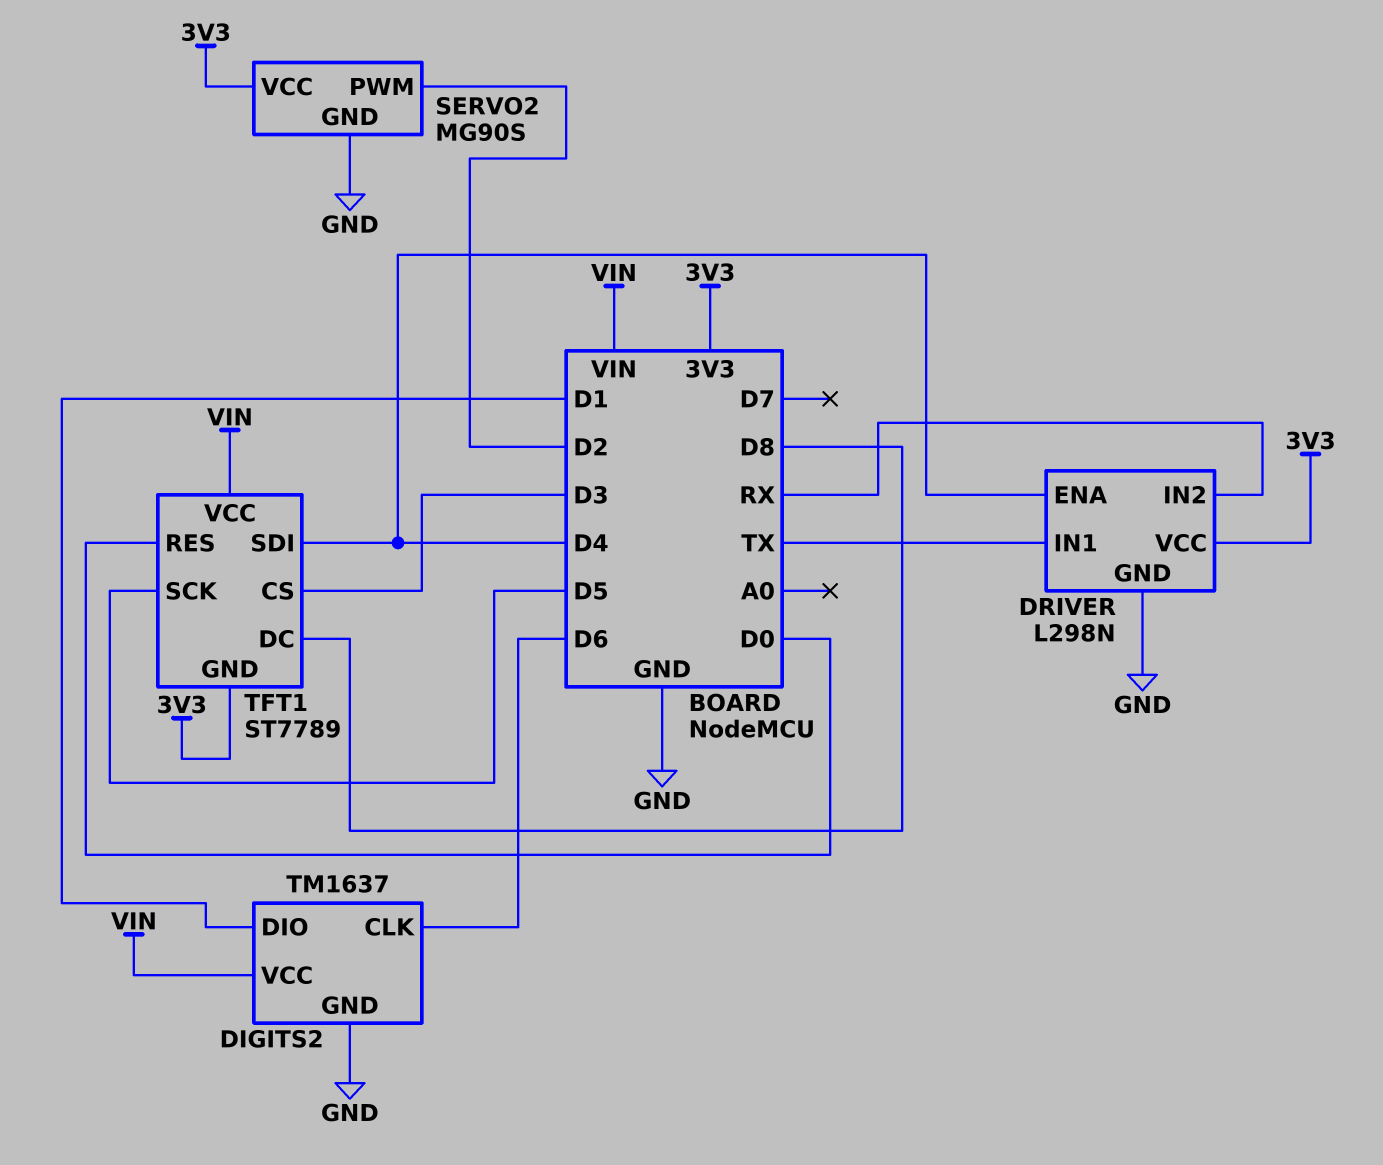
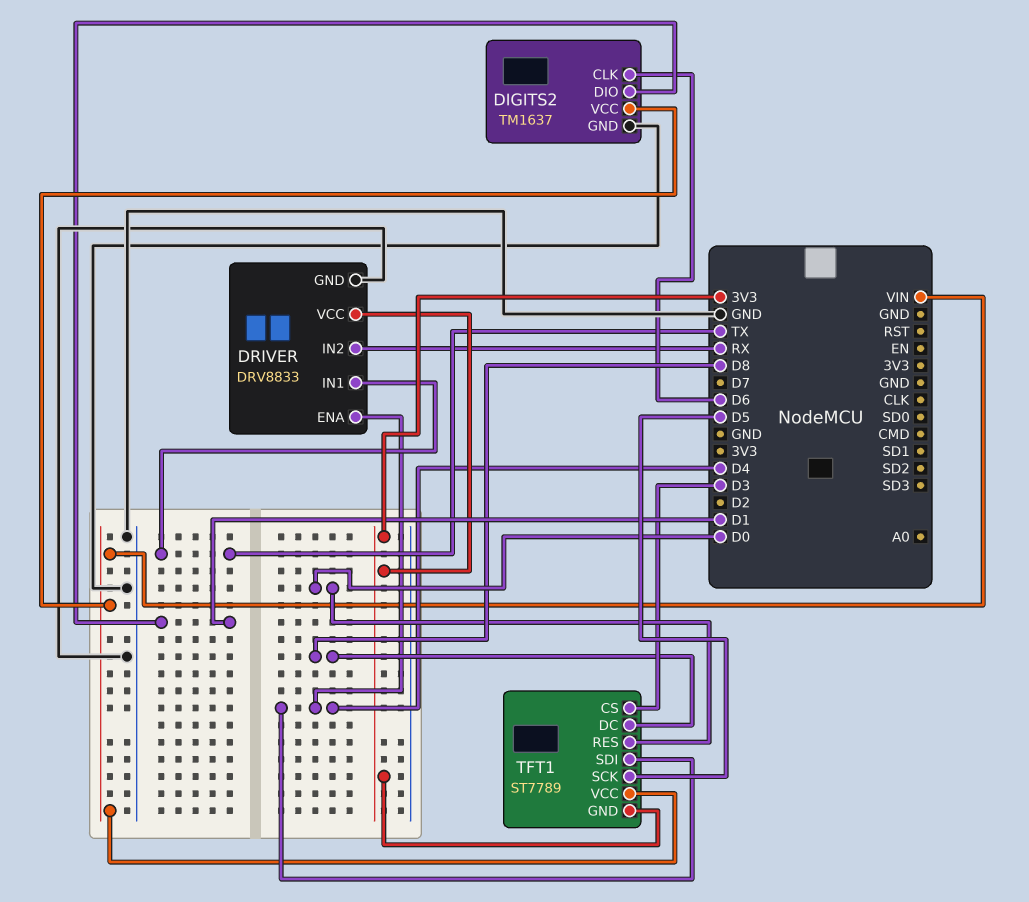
DRIVER: L298N -> DRV8833
SERVO2: MG90S -> none
SERVO2 pin GND: GND -> none
SERVO2 pin PWM: D2 -> none
SERVO2 pin VCC: 3V3 -> none

